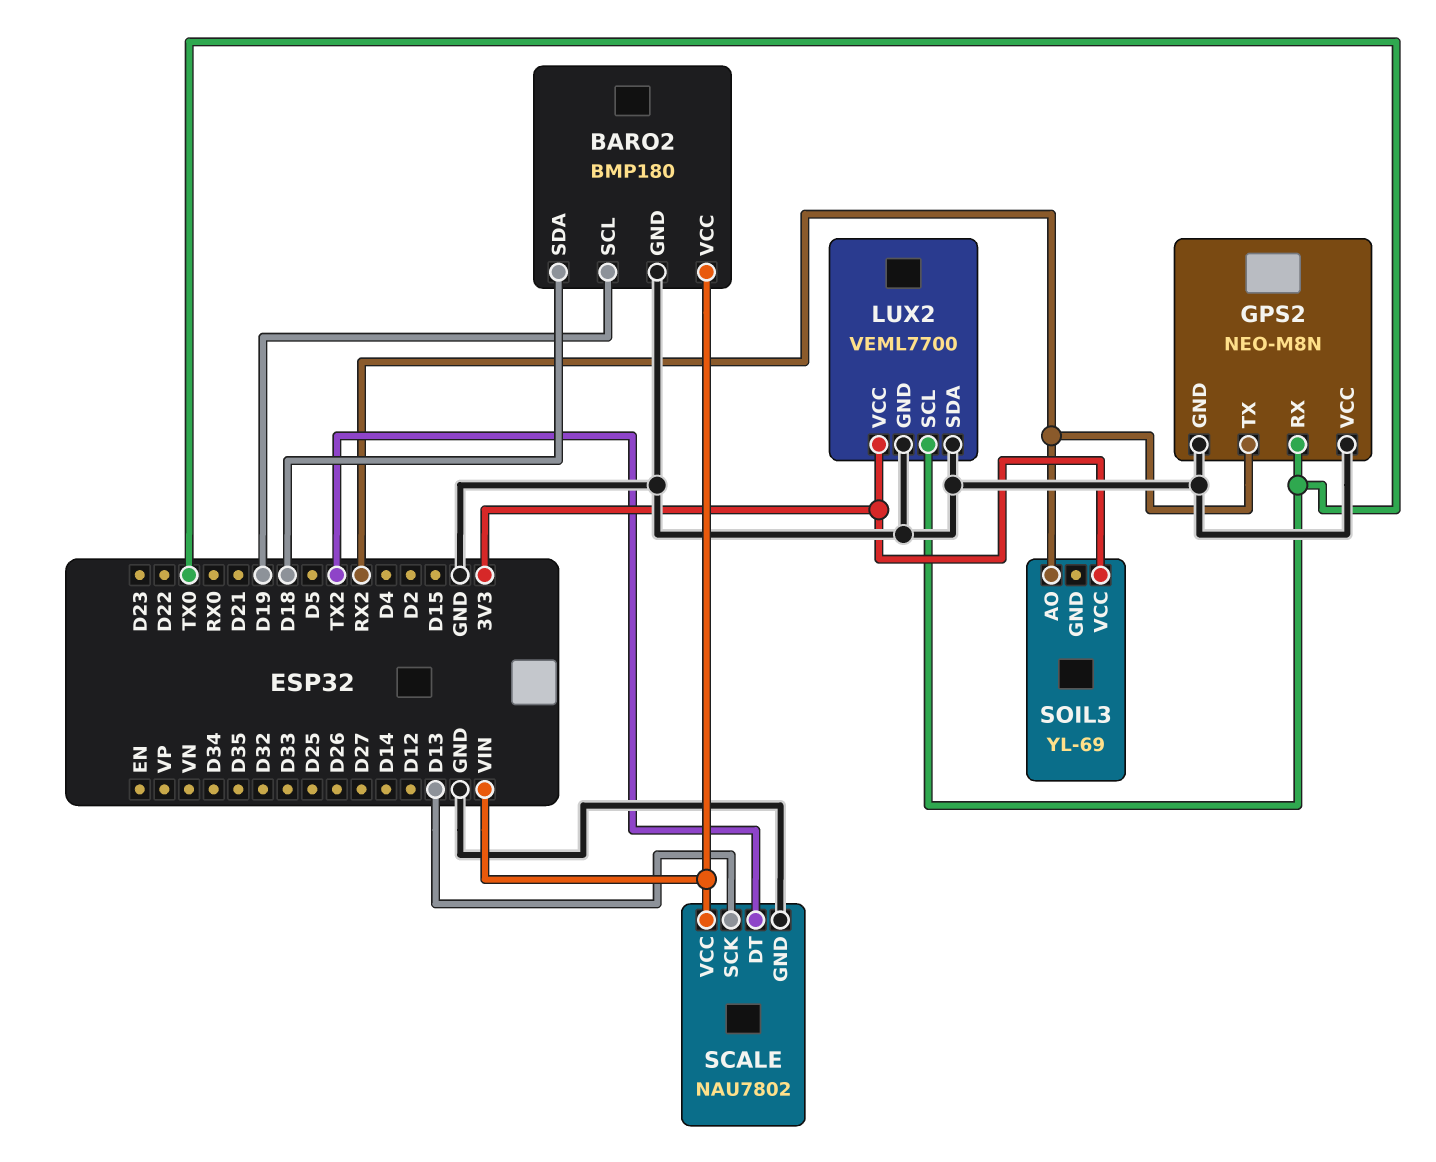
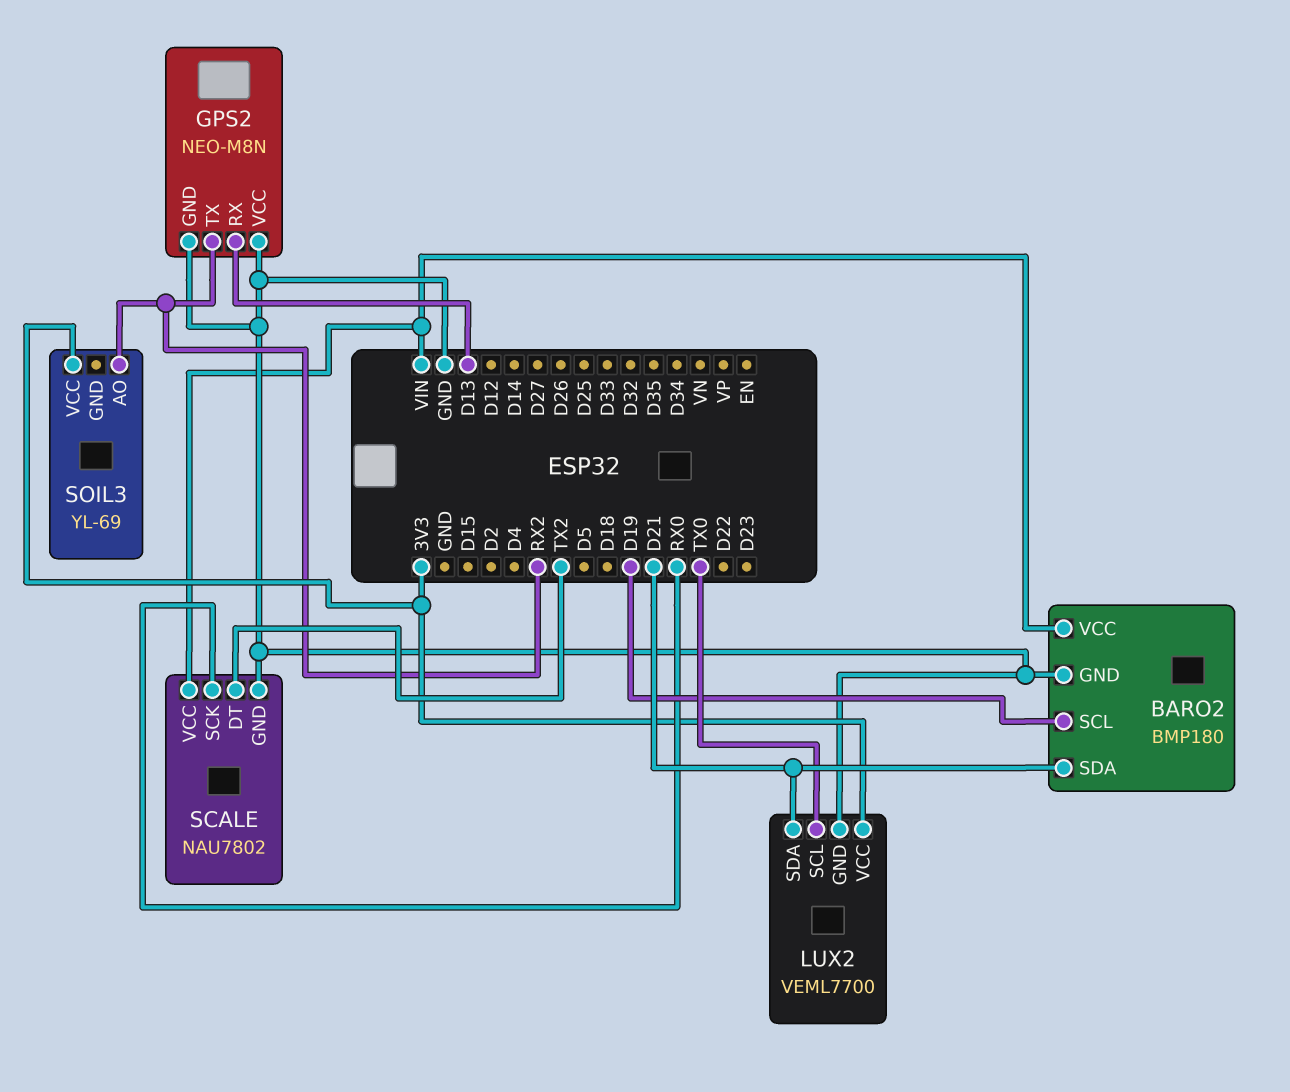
BARO2 pin SDA: D18 -> D21
GPS2 pin RX: TX0 -> D13
LUX2 pin SDA: GND -> D21
SCALE pin SCK: D13 -> RX0

